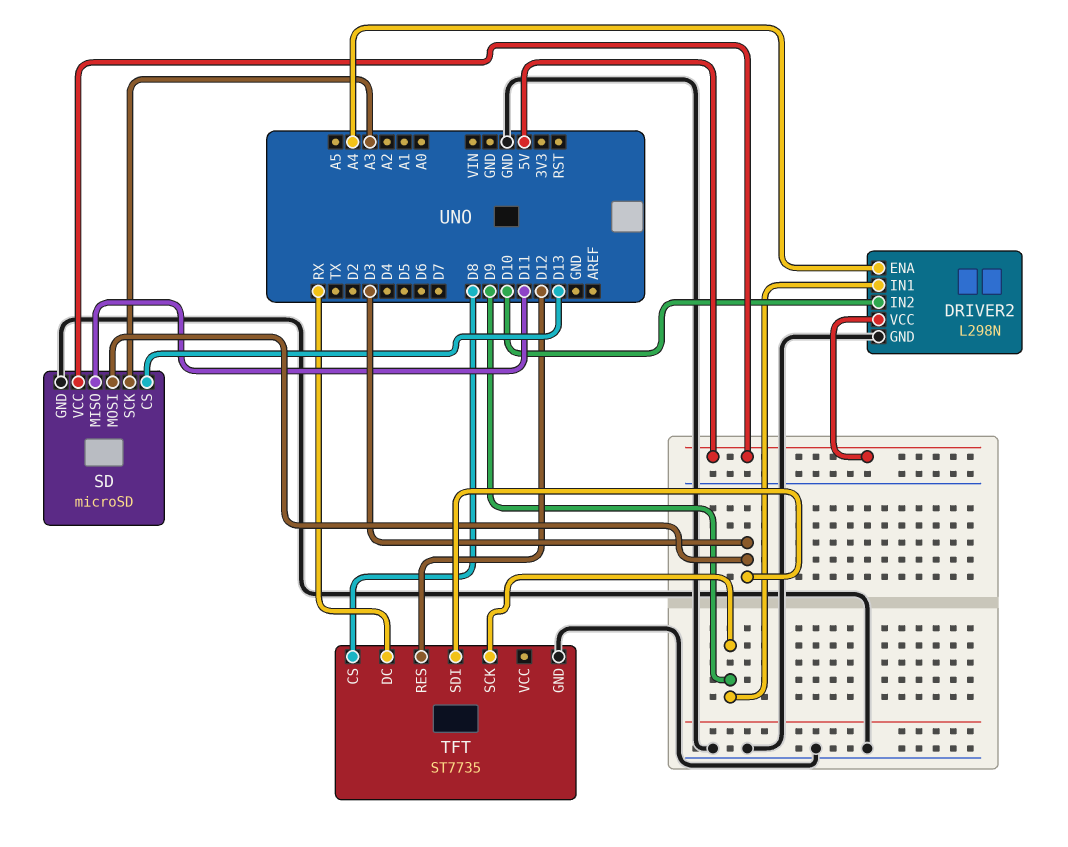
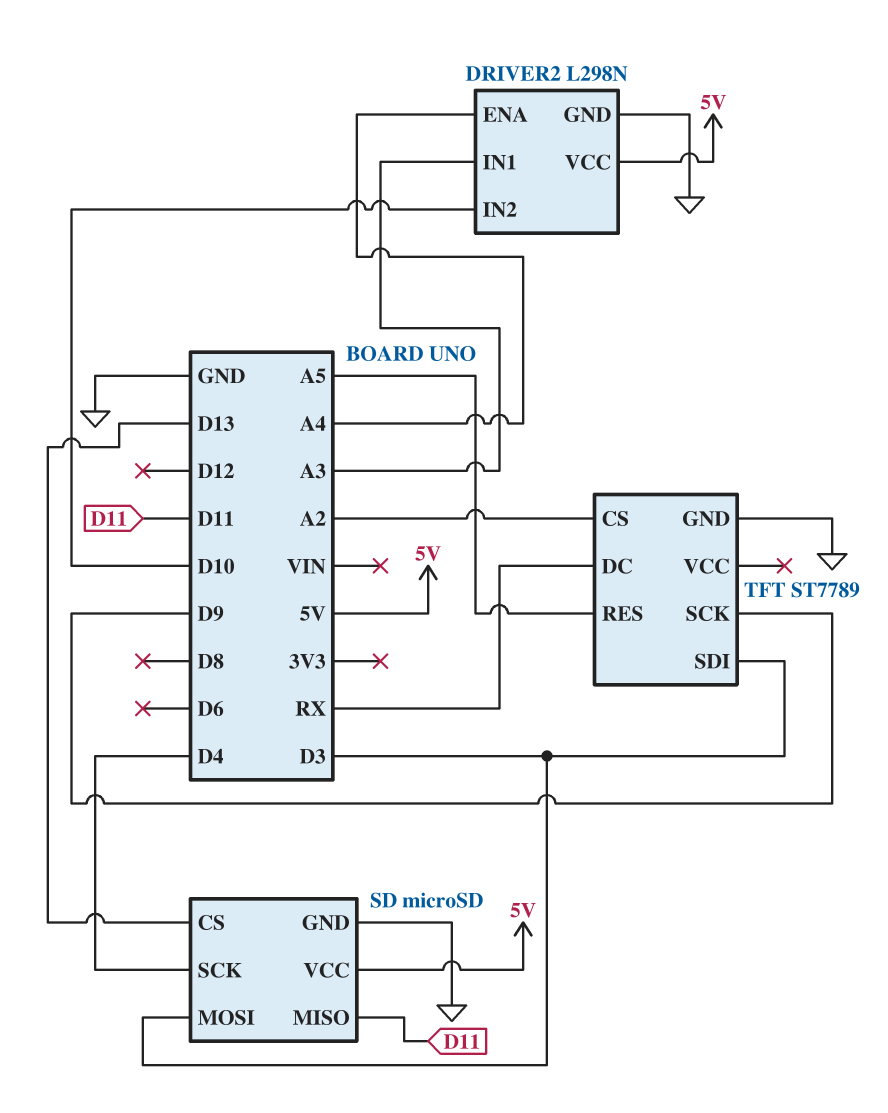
DRIVER2 pin IN1: D9 -> A3
SD pin SCK: A3 -> D4
TFT: ST7735 -> ST7789
TFT pin CS: D8 -> A2
TFT pin RES: D12 -> A5

